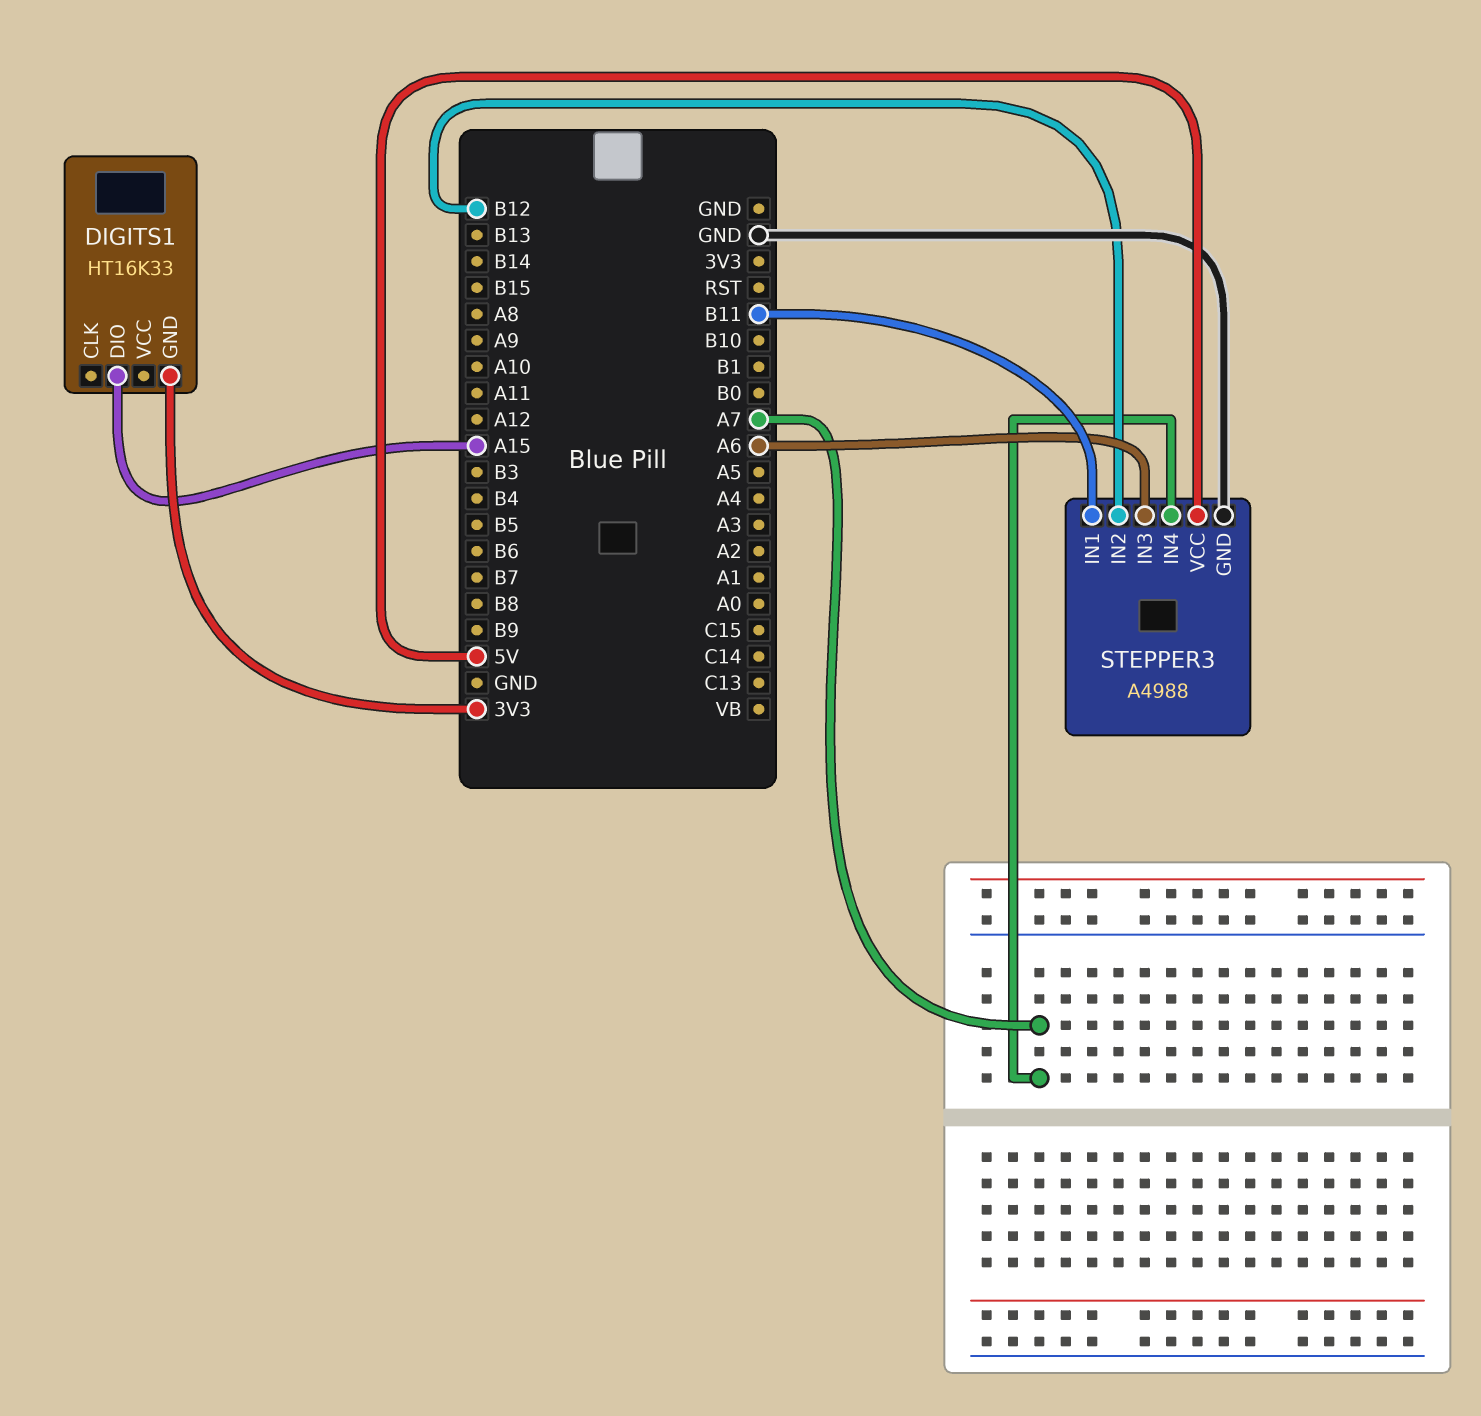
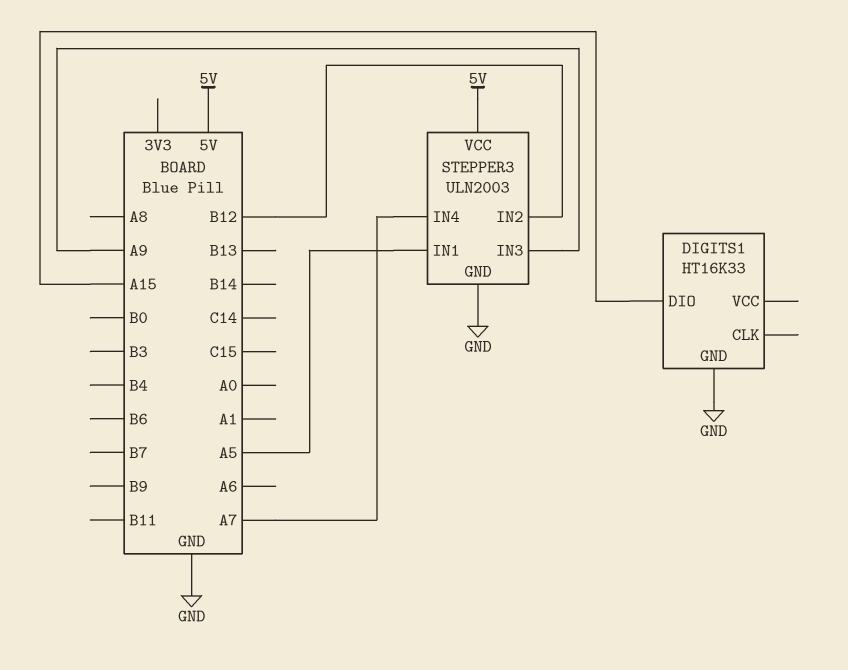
DIGITS1 pin GND: 3V3 -> GND
STEPPER3: A4988 -> ULN2003
STEPPER3 pin IN1: B11 -> A5
STEPPER3 pin IN3: A6 -> A9

